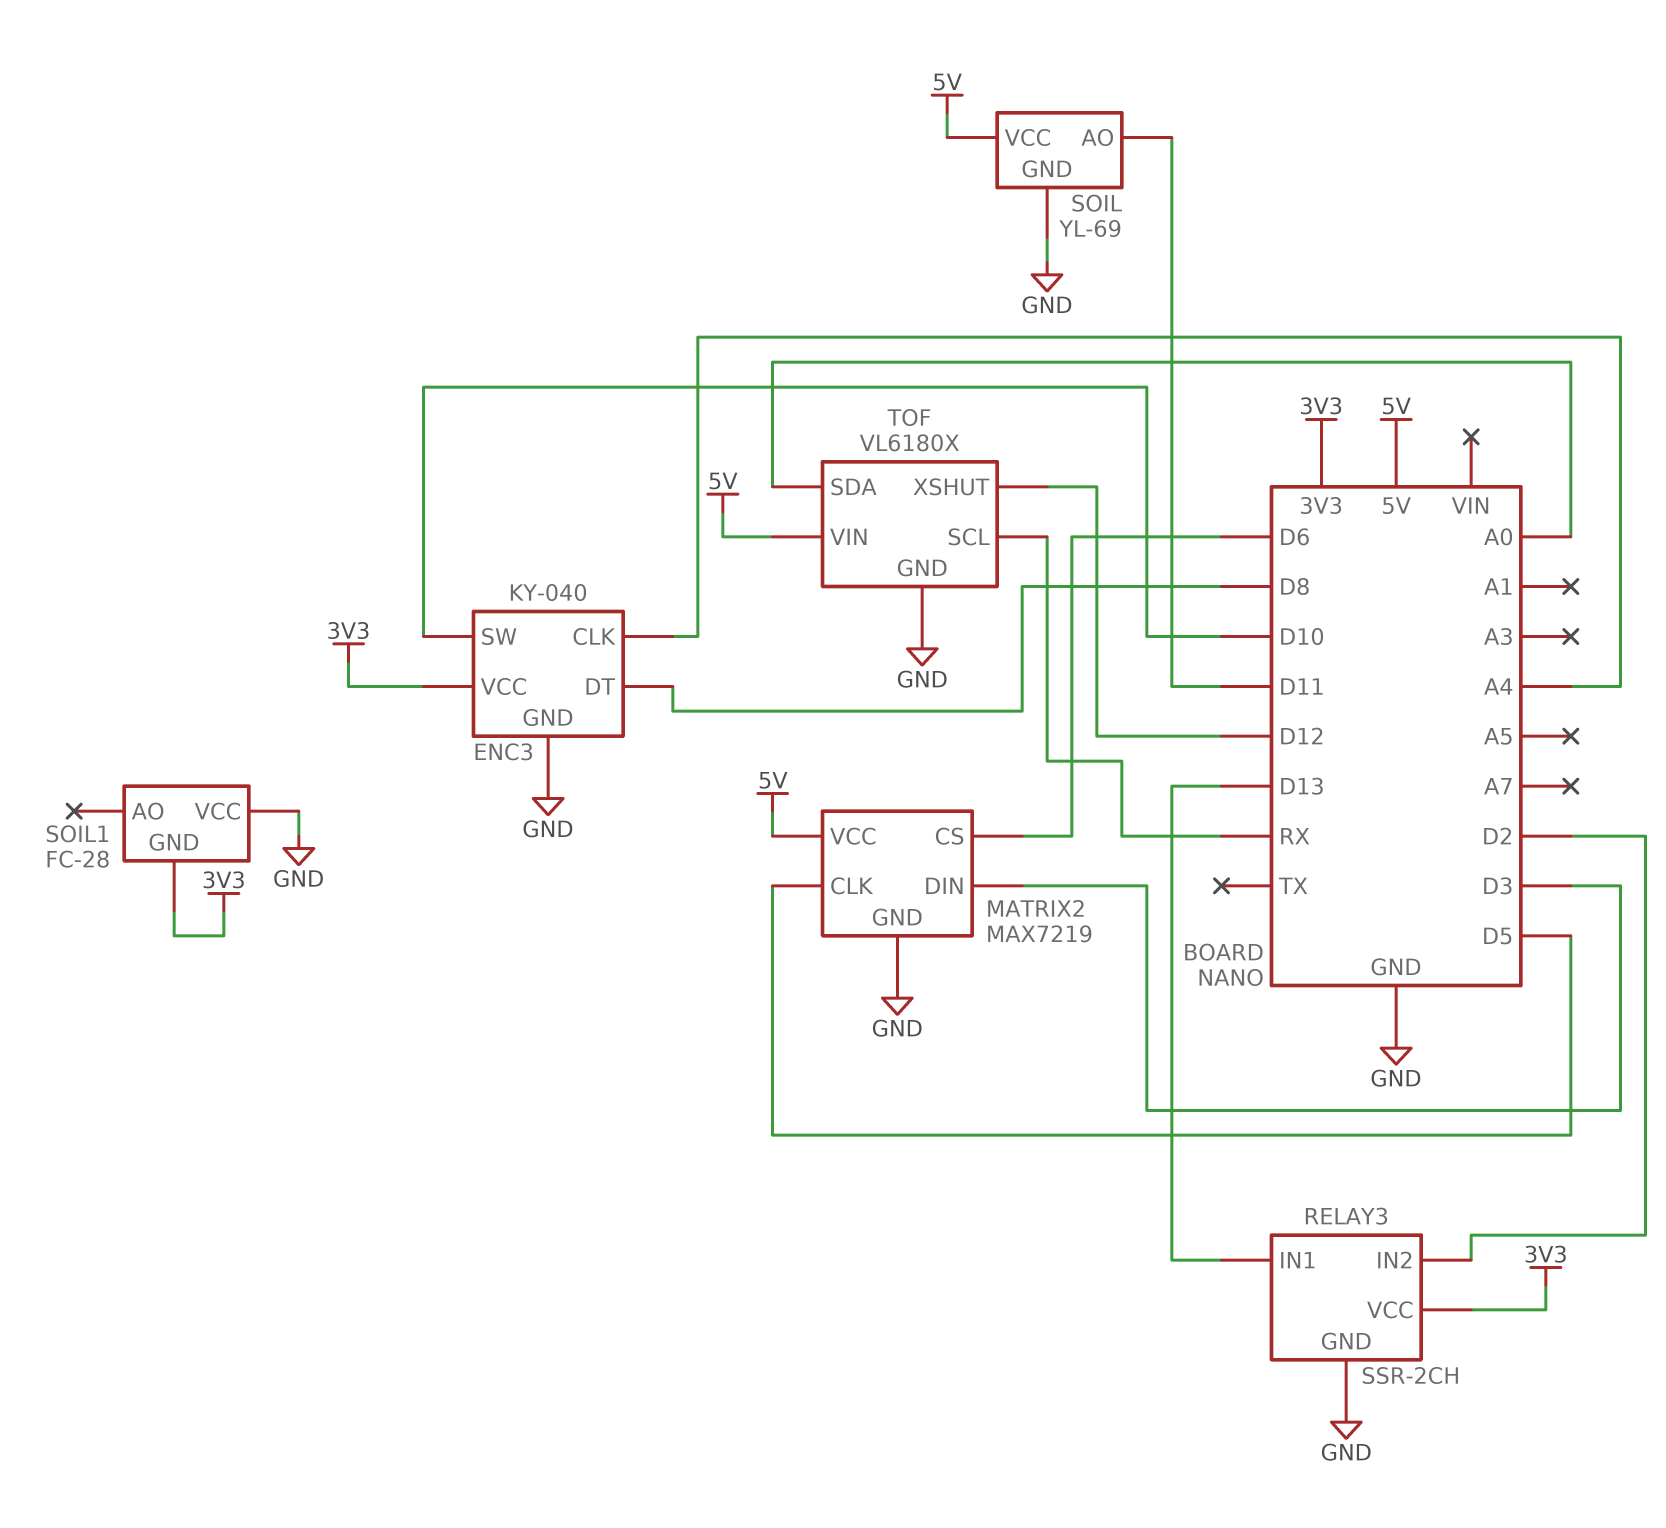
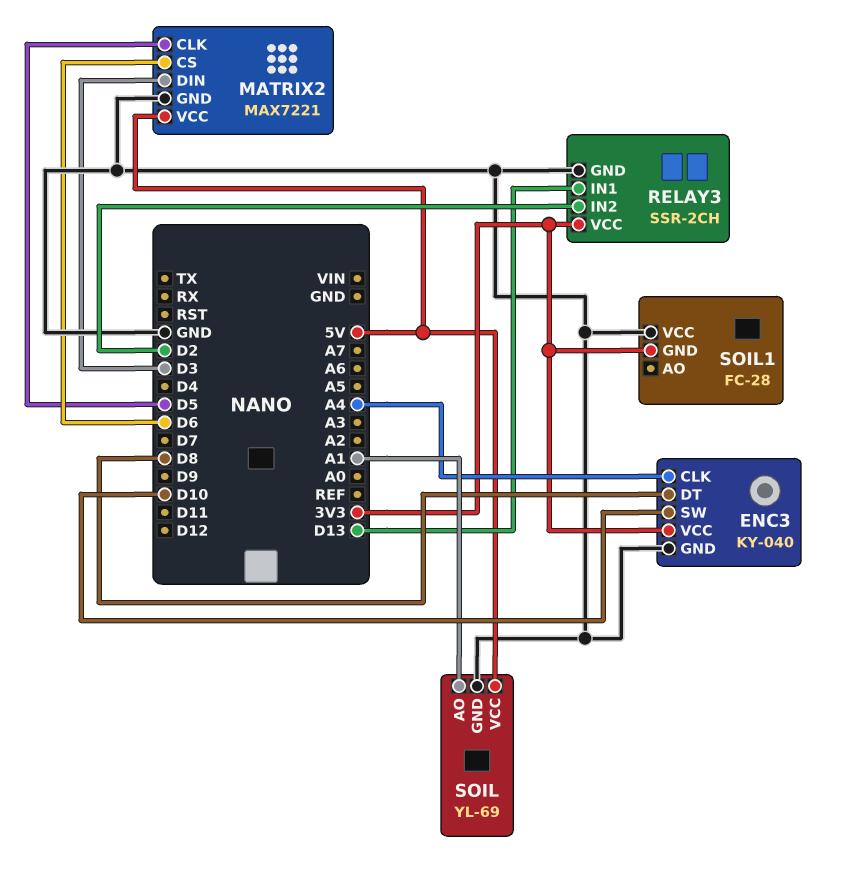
MATRIX2: MAX7219 -> MAX7221
SOIL pin AO: D11 -> A1
TOF: VL6180X -> none
TOF pin GND: GND -> none
TOF pin SCL: RX -> none
TOF pin SDA: A0 -> none
TOF pin VIN: 5V -> none
TOF pin XSHUT: D12 -> none

